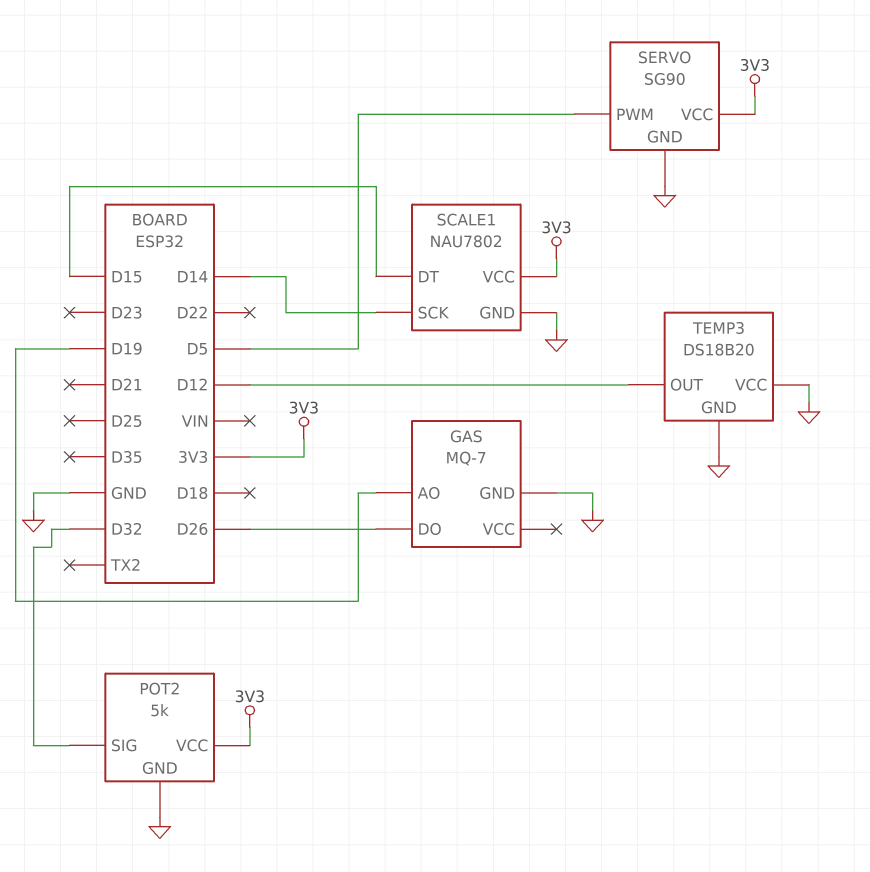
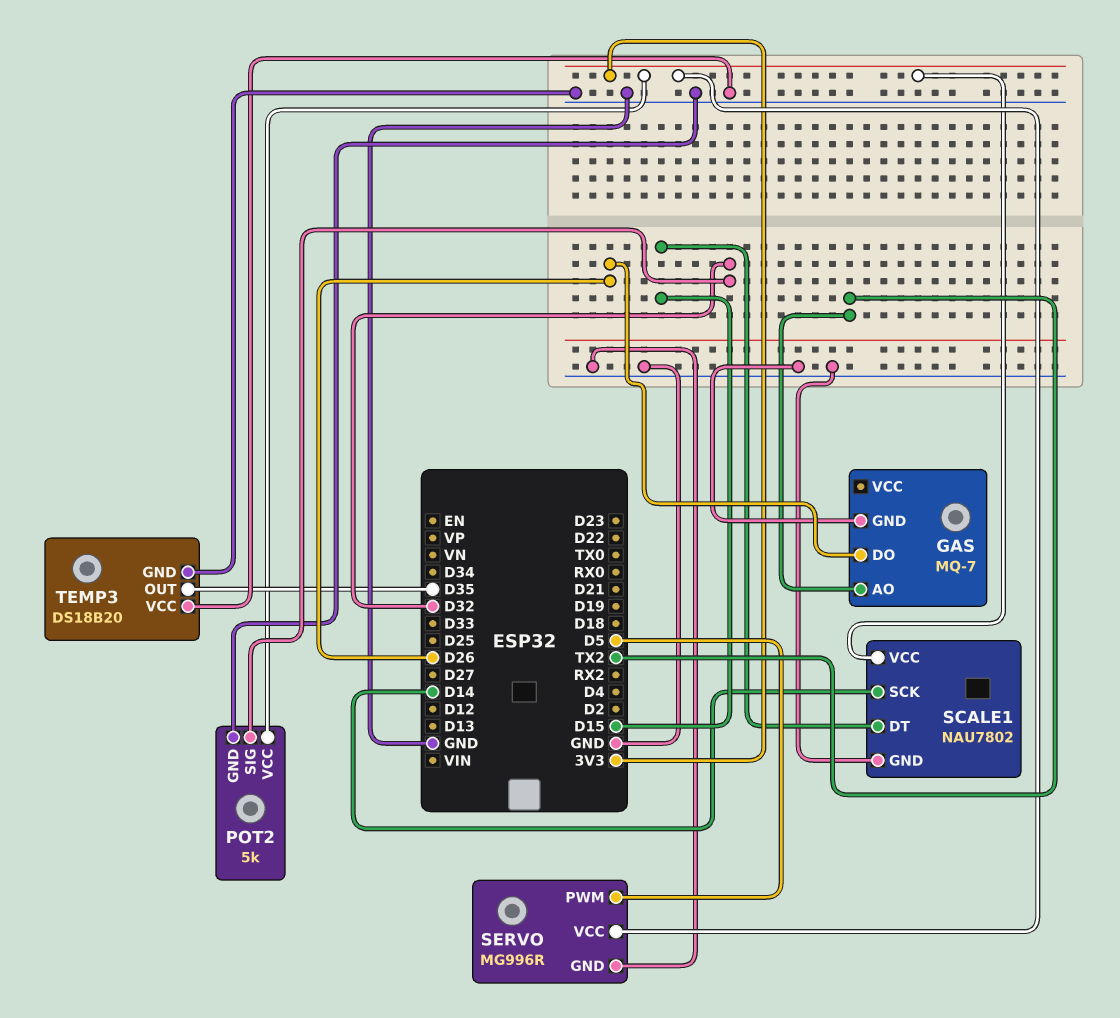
GAS pin AO: D19 -> TX2
SERVO: SG90 -> MG996R
TEMP3 pin OUT: D12 -> D35

